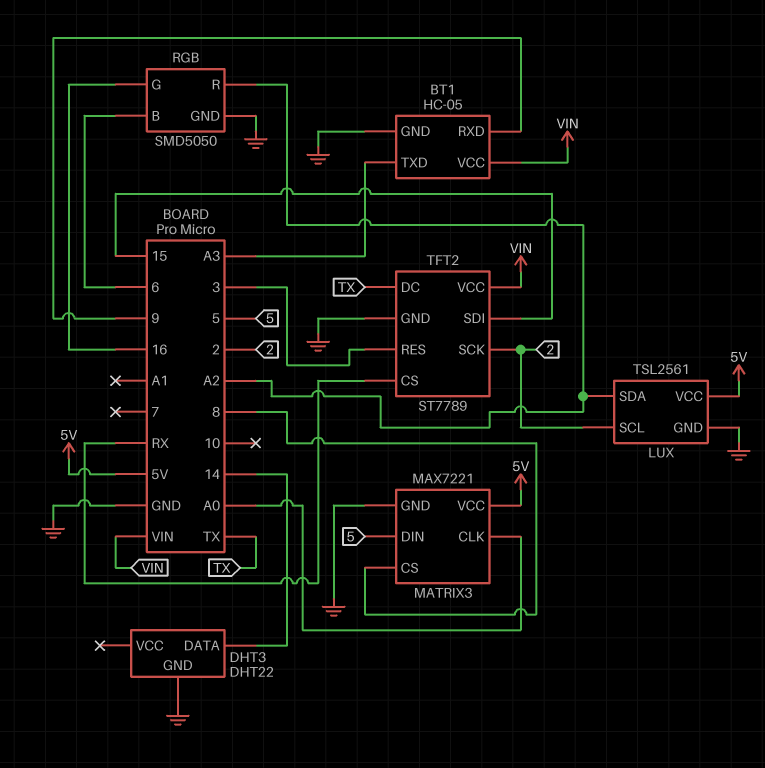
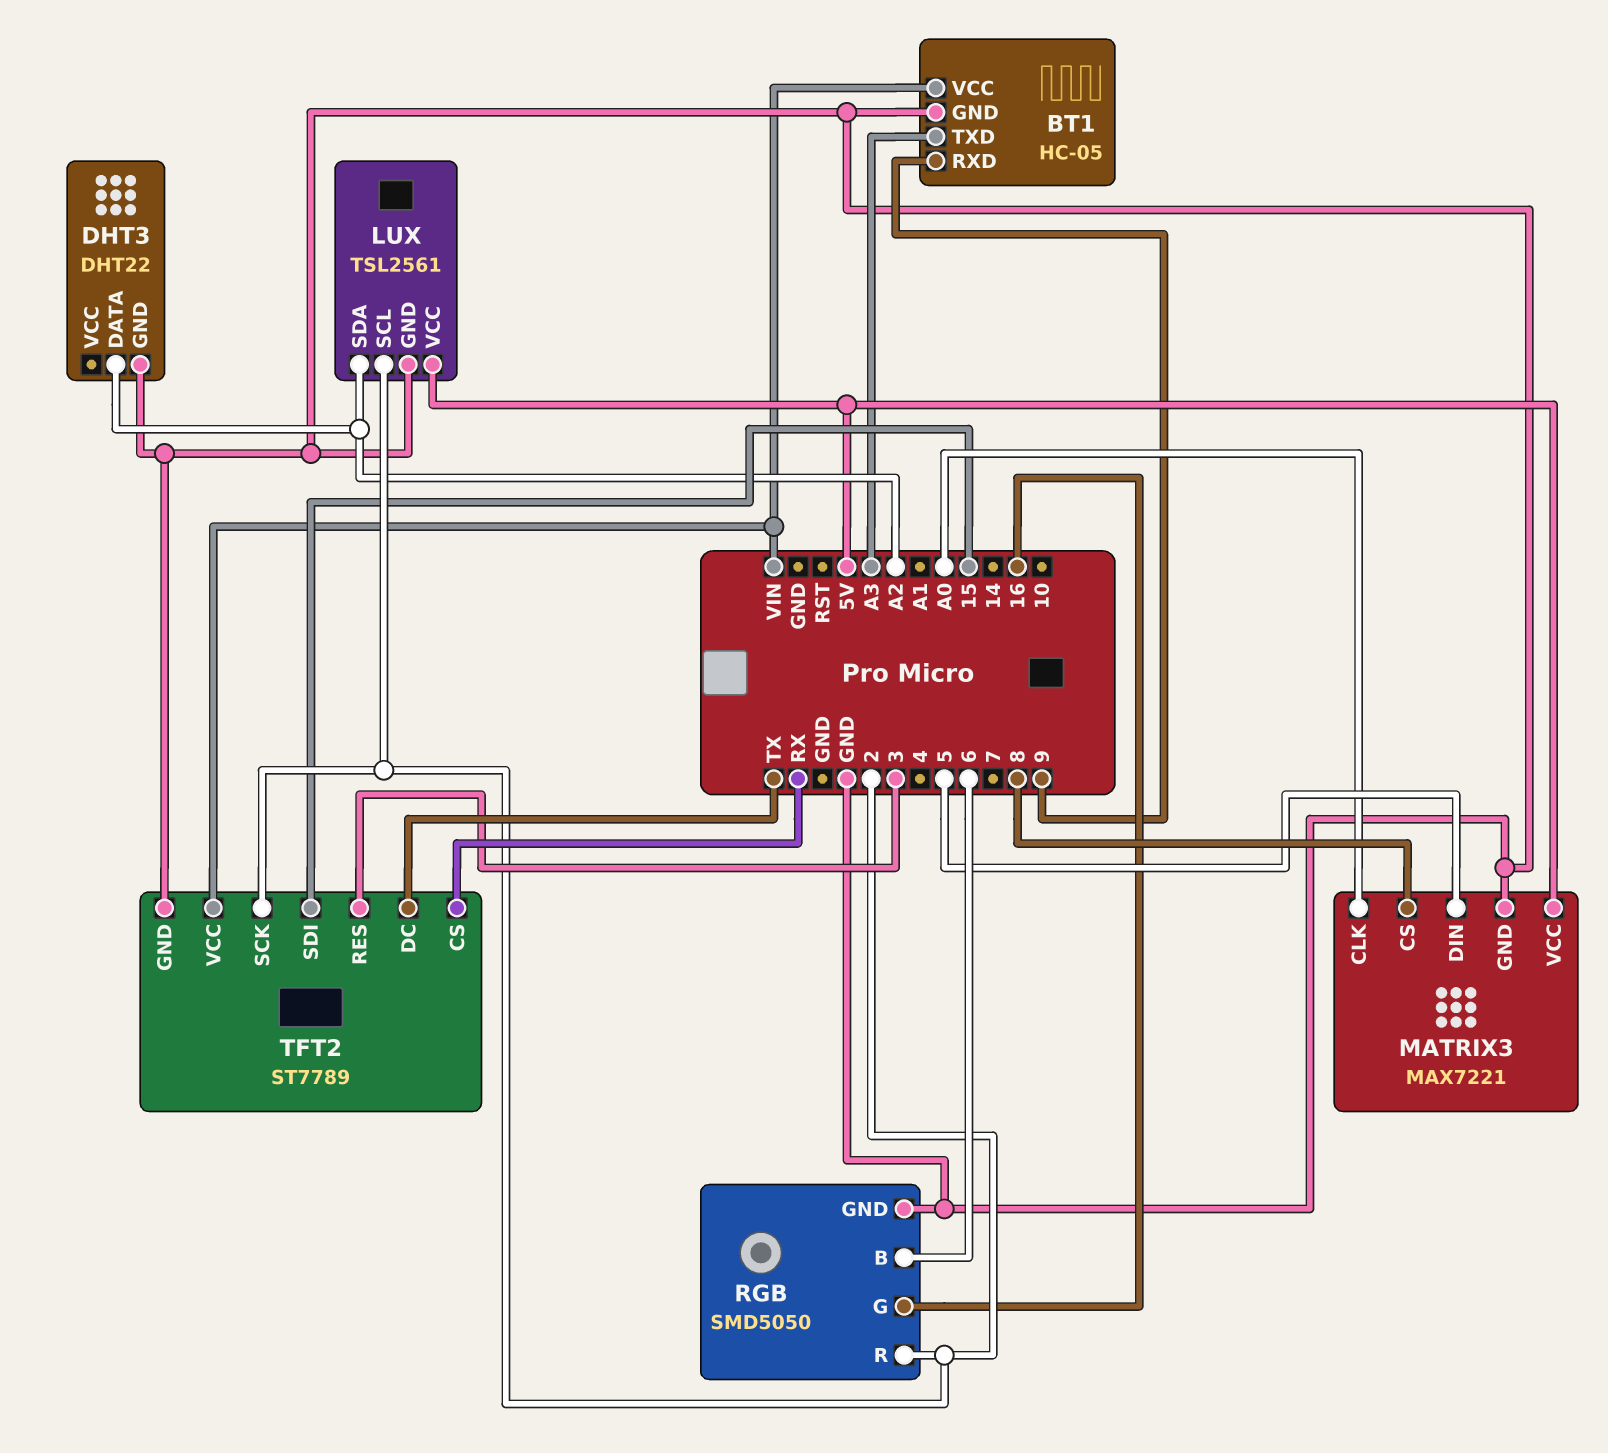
DHT3 pin DATA: 14 -> A2
RGB pin R: A2 -> 2

